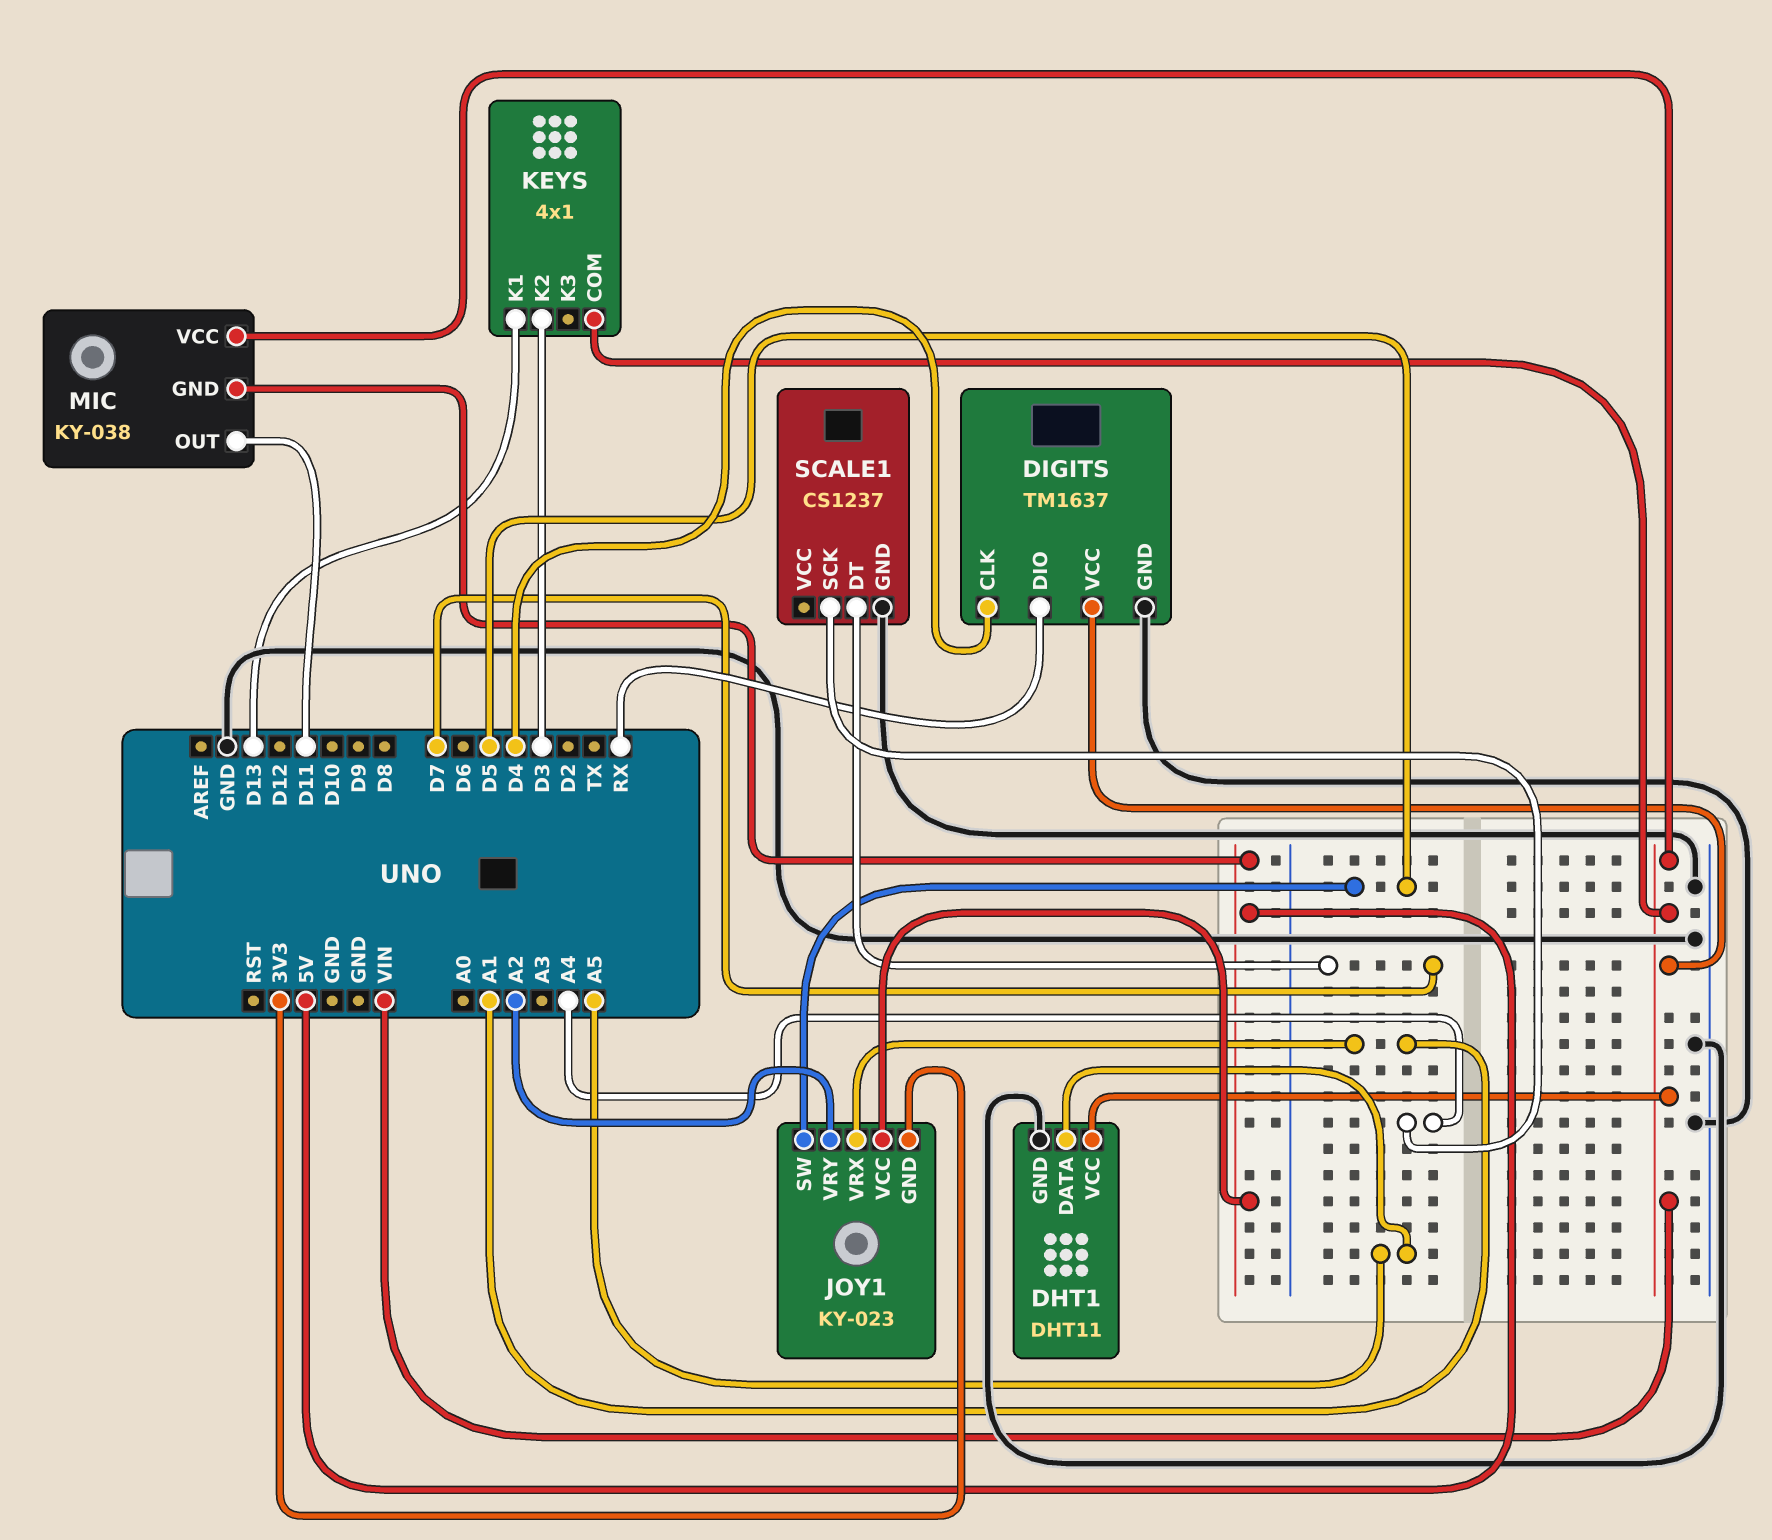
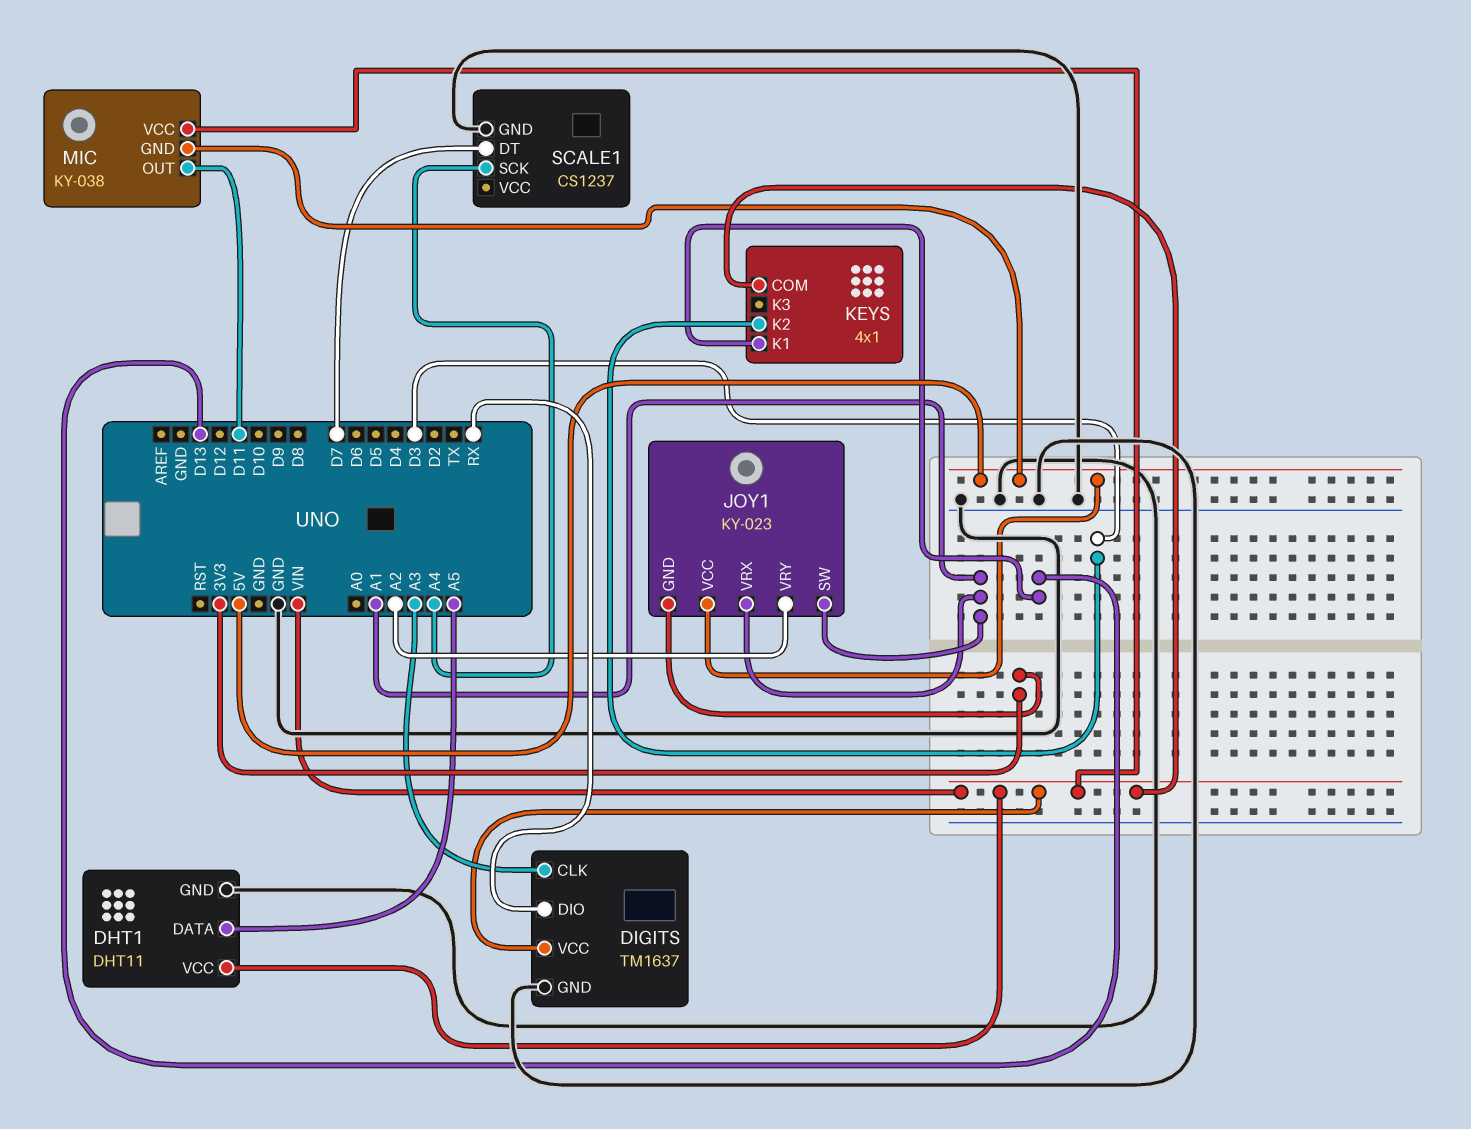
DIGITS pin CLK: D4 -> A3
JOY1 pin SW: D5 -> A1

